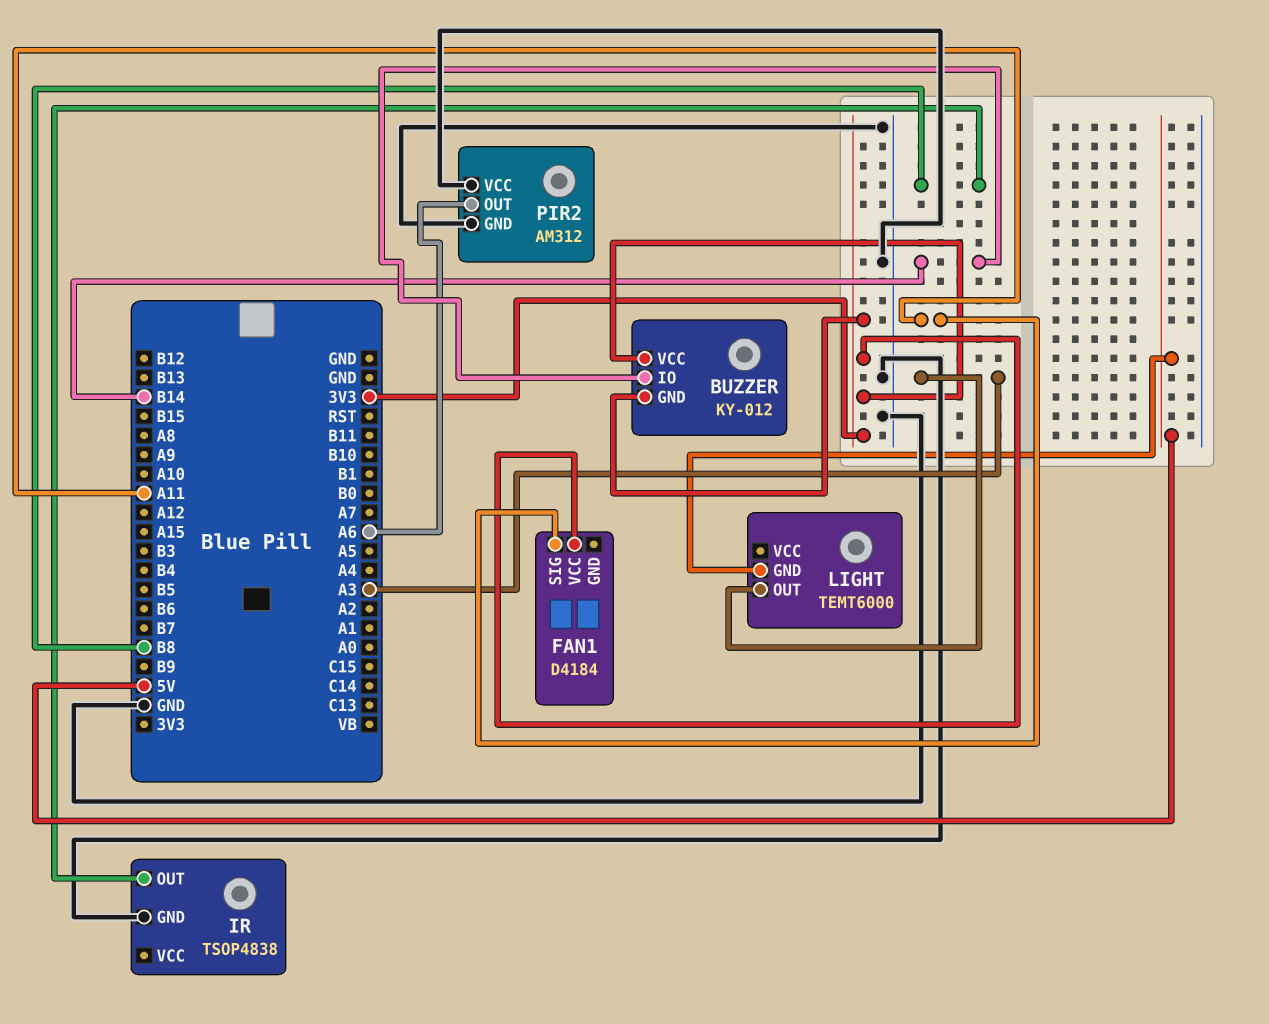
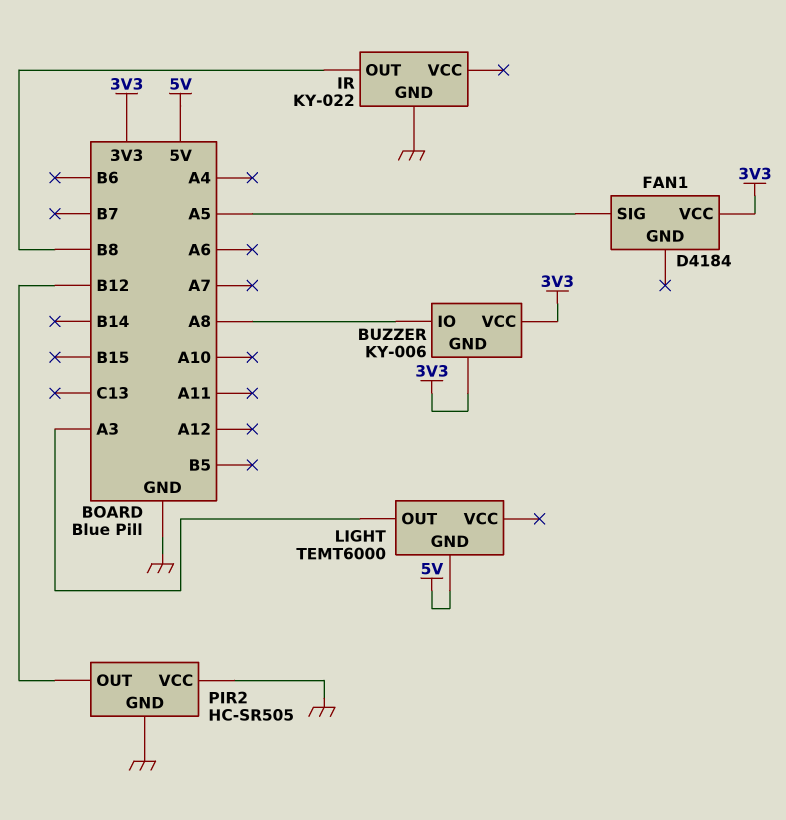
BUZZER: KY-012 -> KY-006
BUZZER pin IO: B14 -> A8
FAN1 pin SIG: A11 -> A5
IR: TSOP4838 -> KY-022
PIR2: AM312 -> HC-SR505
PIR2 pin OUT: A6 -> B12

